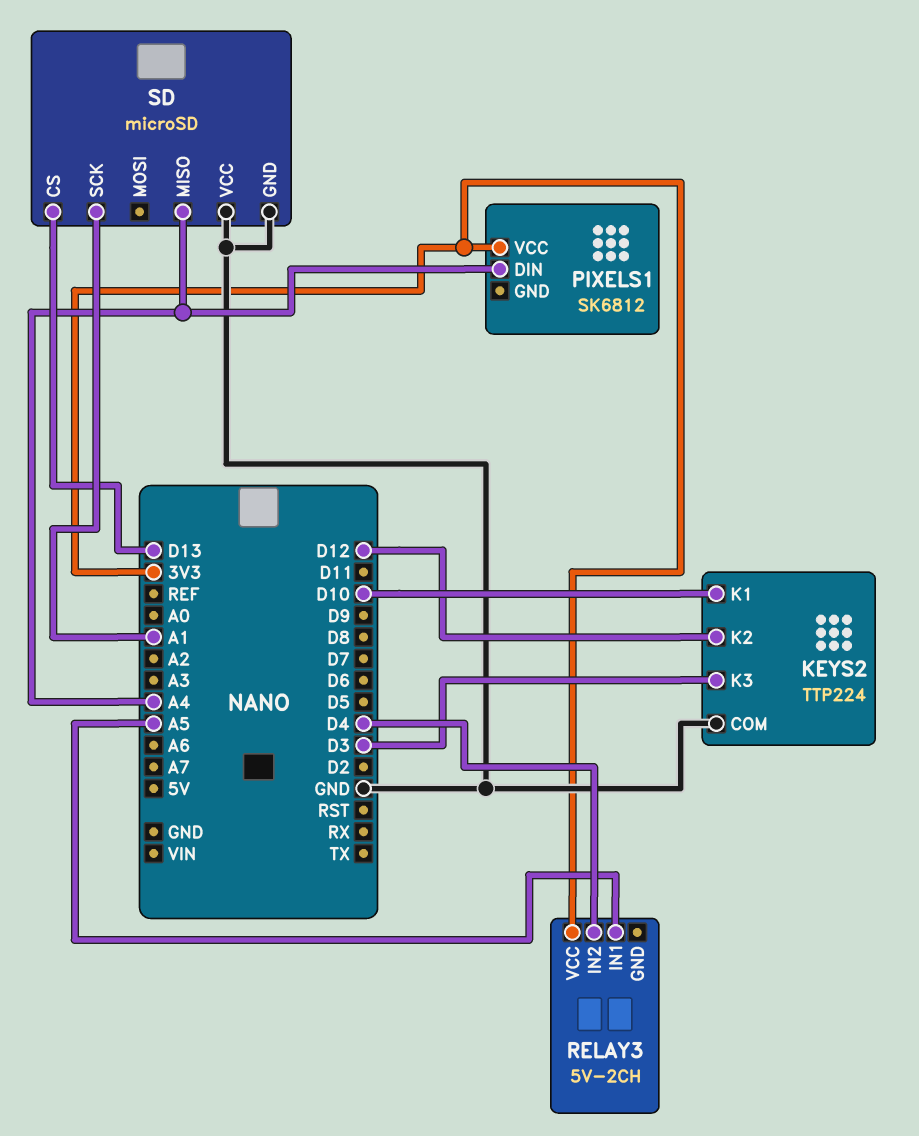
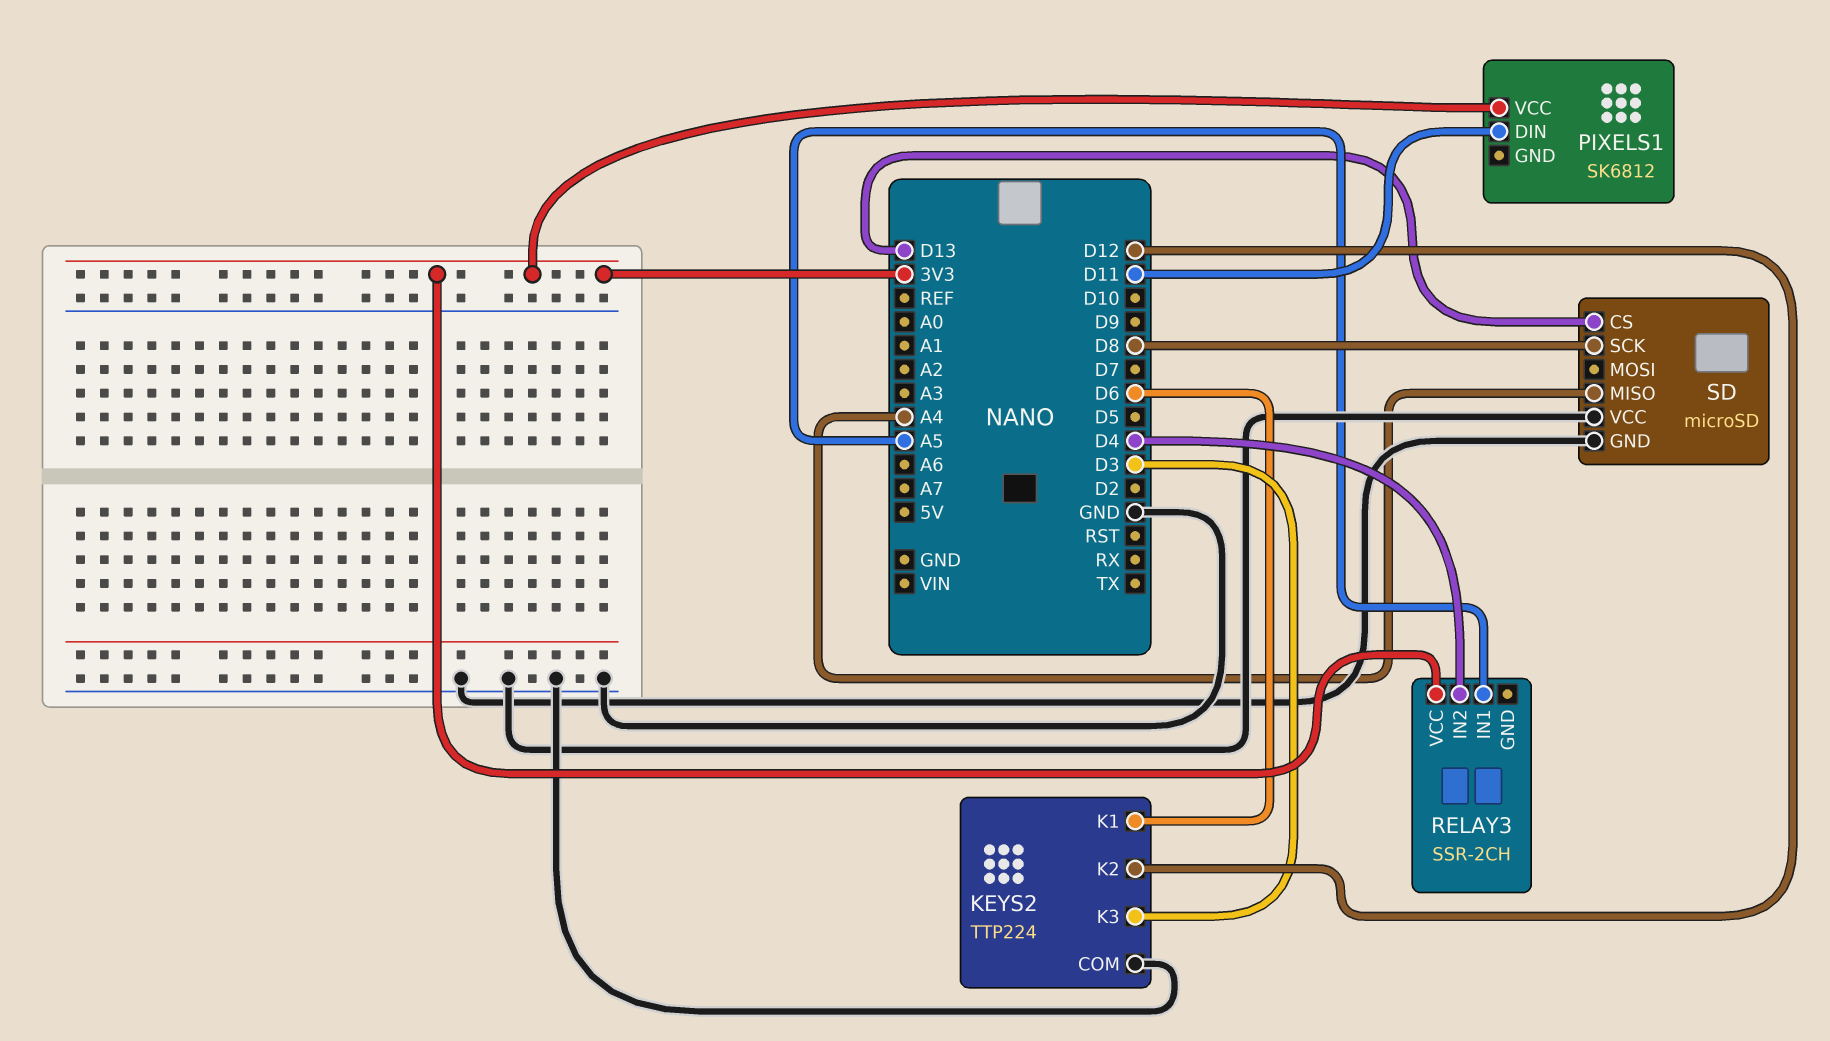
KEYS2 pin K1: D10 -> D6
PIXELS1 pin DIN: A4 -> D11
RELAY3: 5V-2CH -> SSR-2CH
SD pin SCK: A1 -> D8

